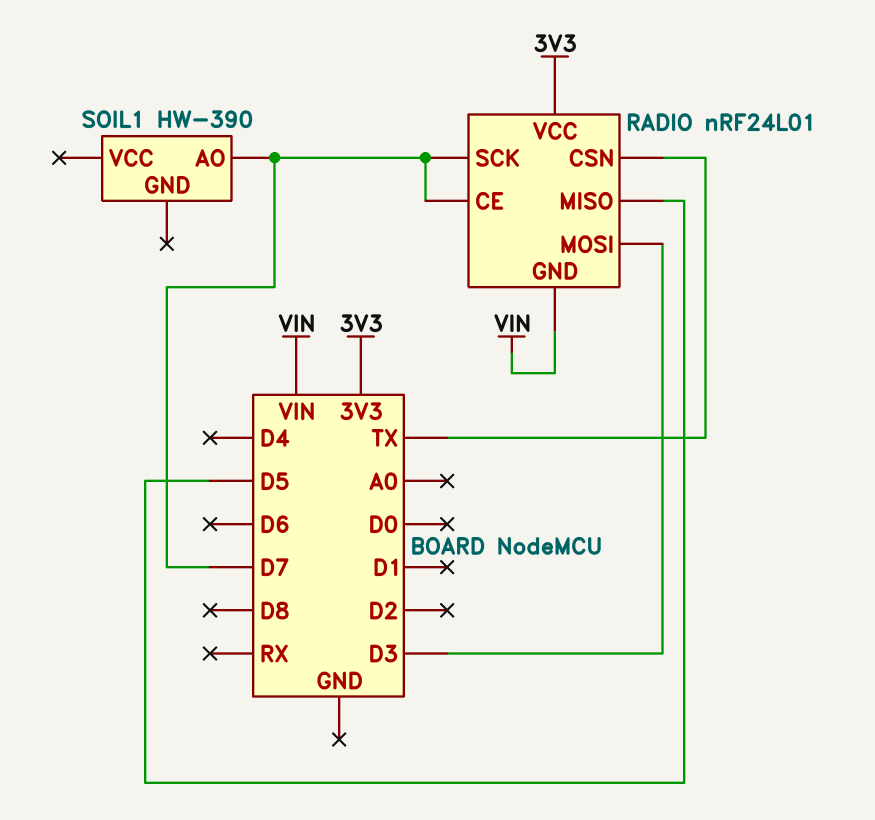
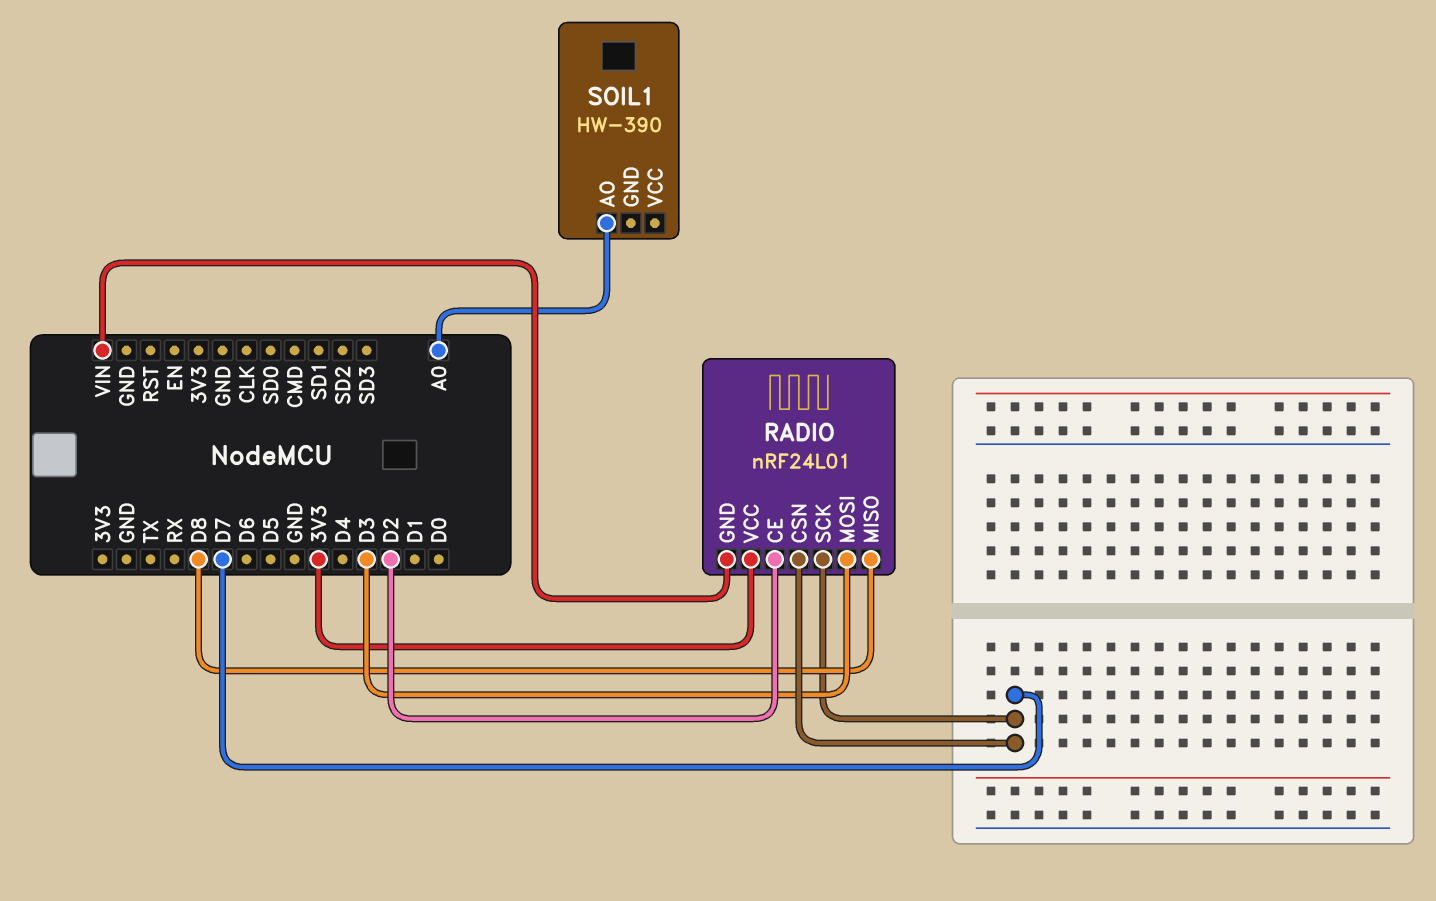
RADIO pin CE: D7 -> D2
RADIO pin CSN: TX -> D7
RADIO pin MISO: D5 -> D8
SOIL1 pin AO: D7 -> A0

